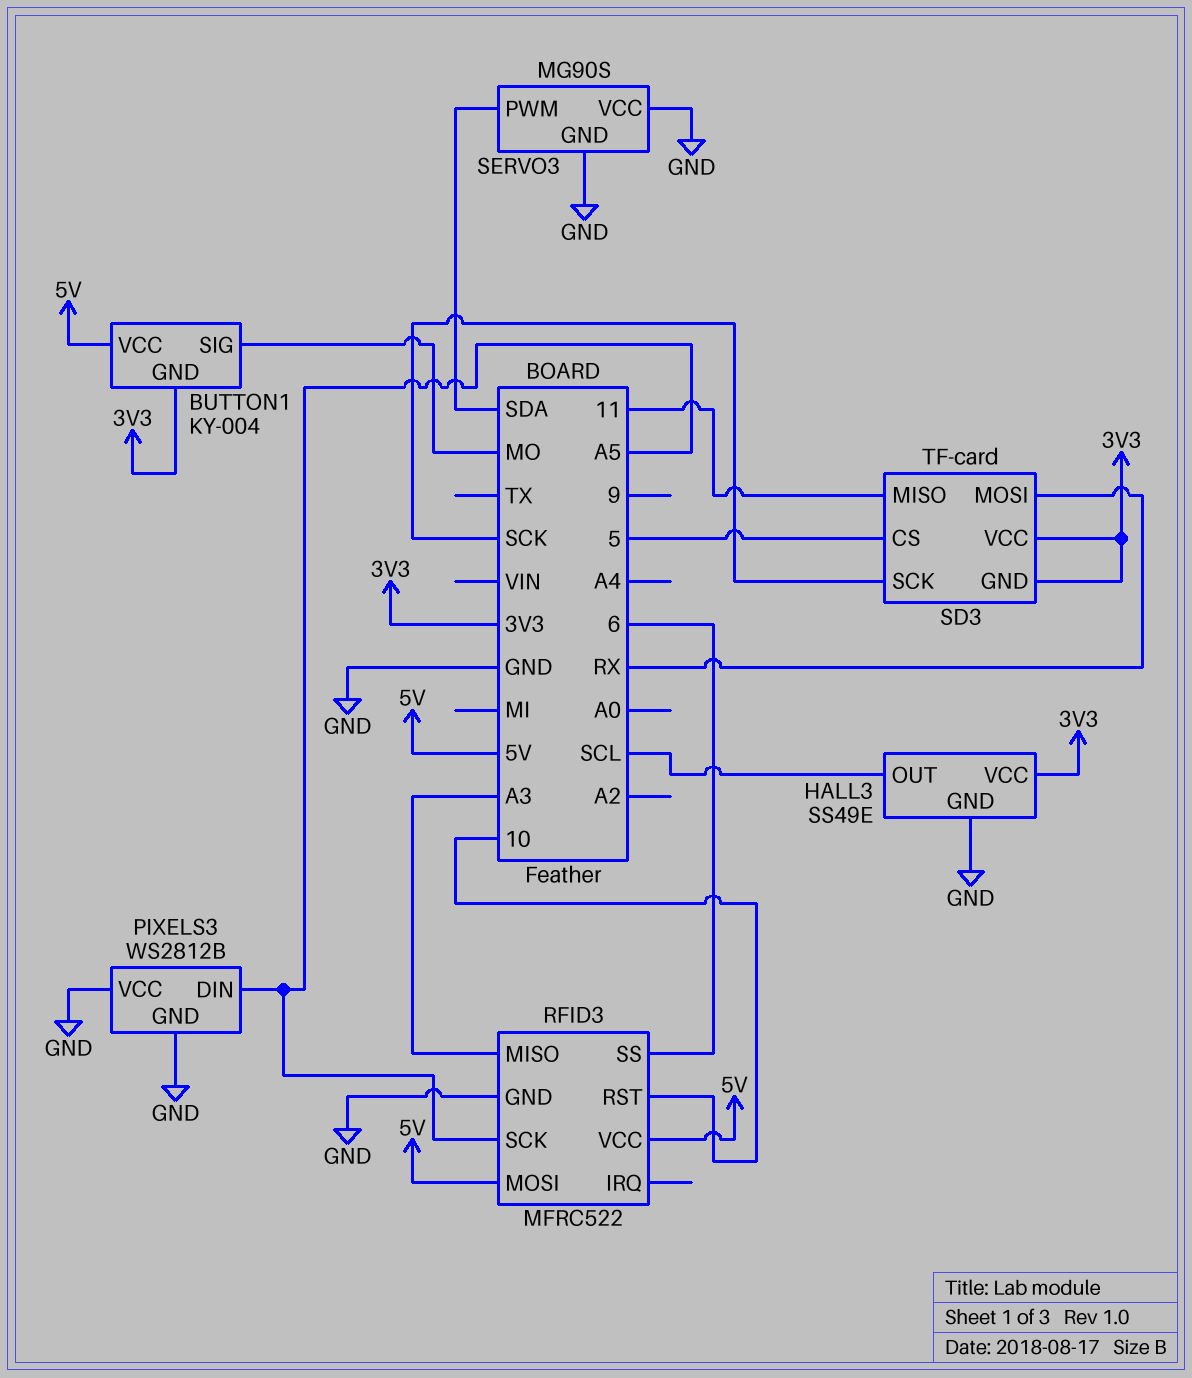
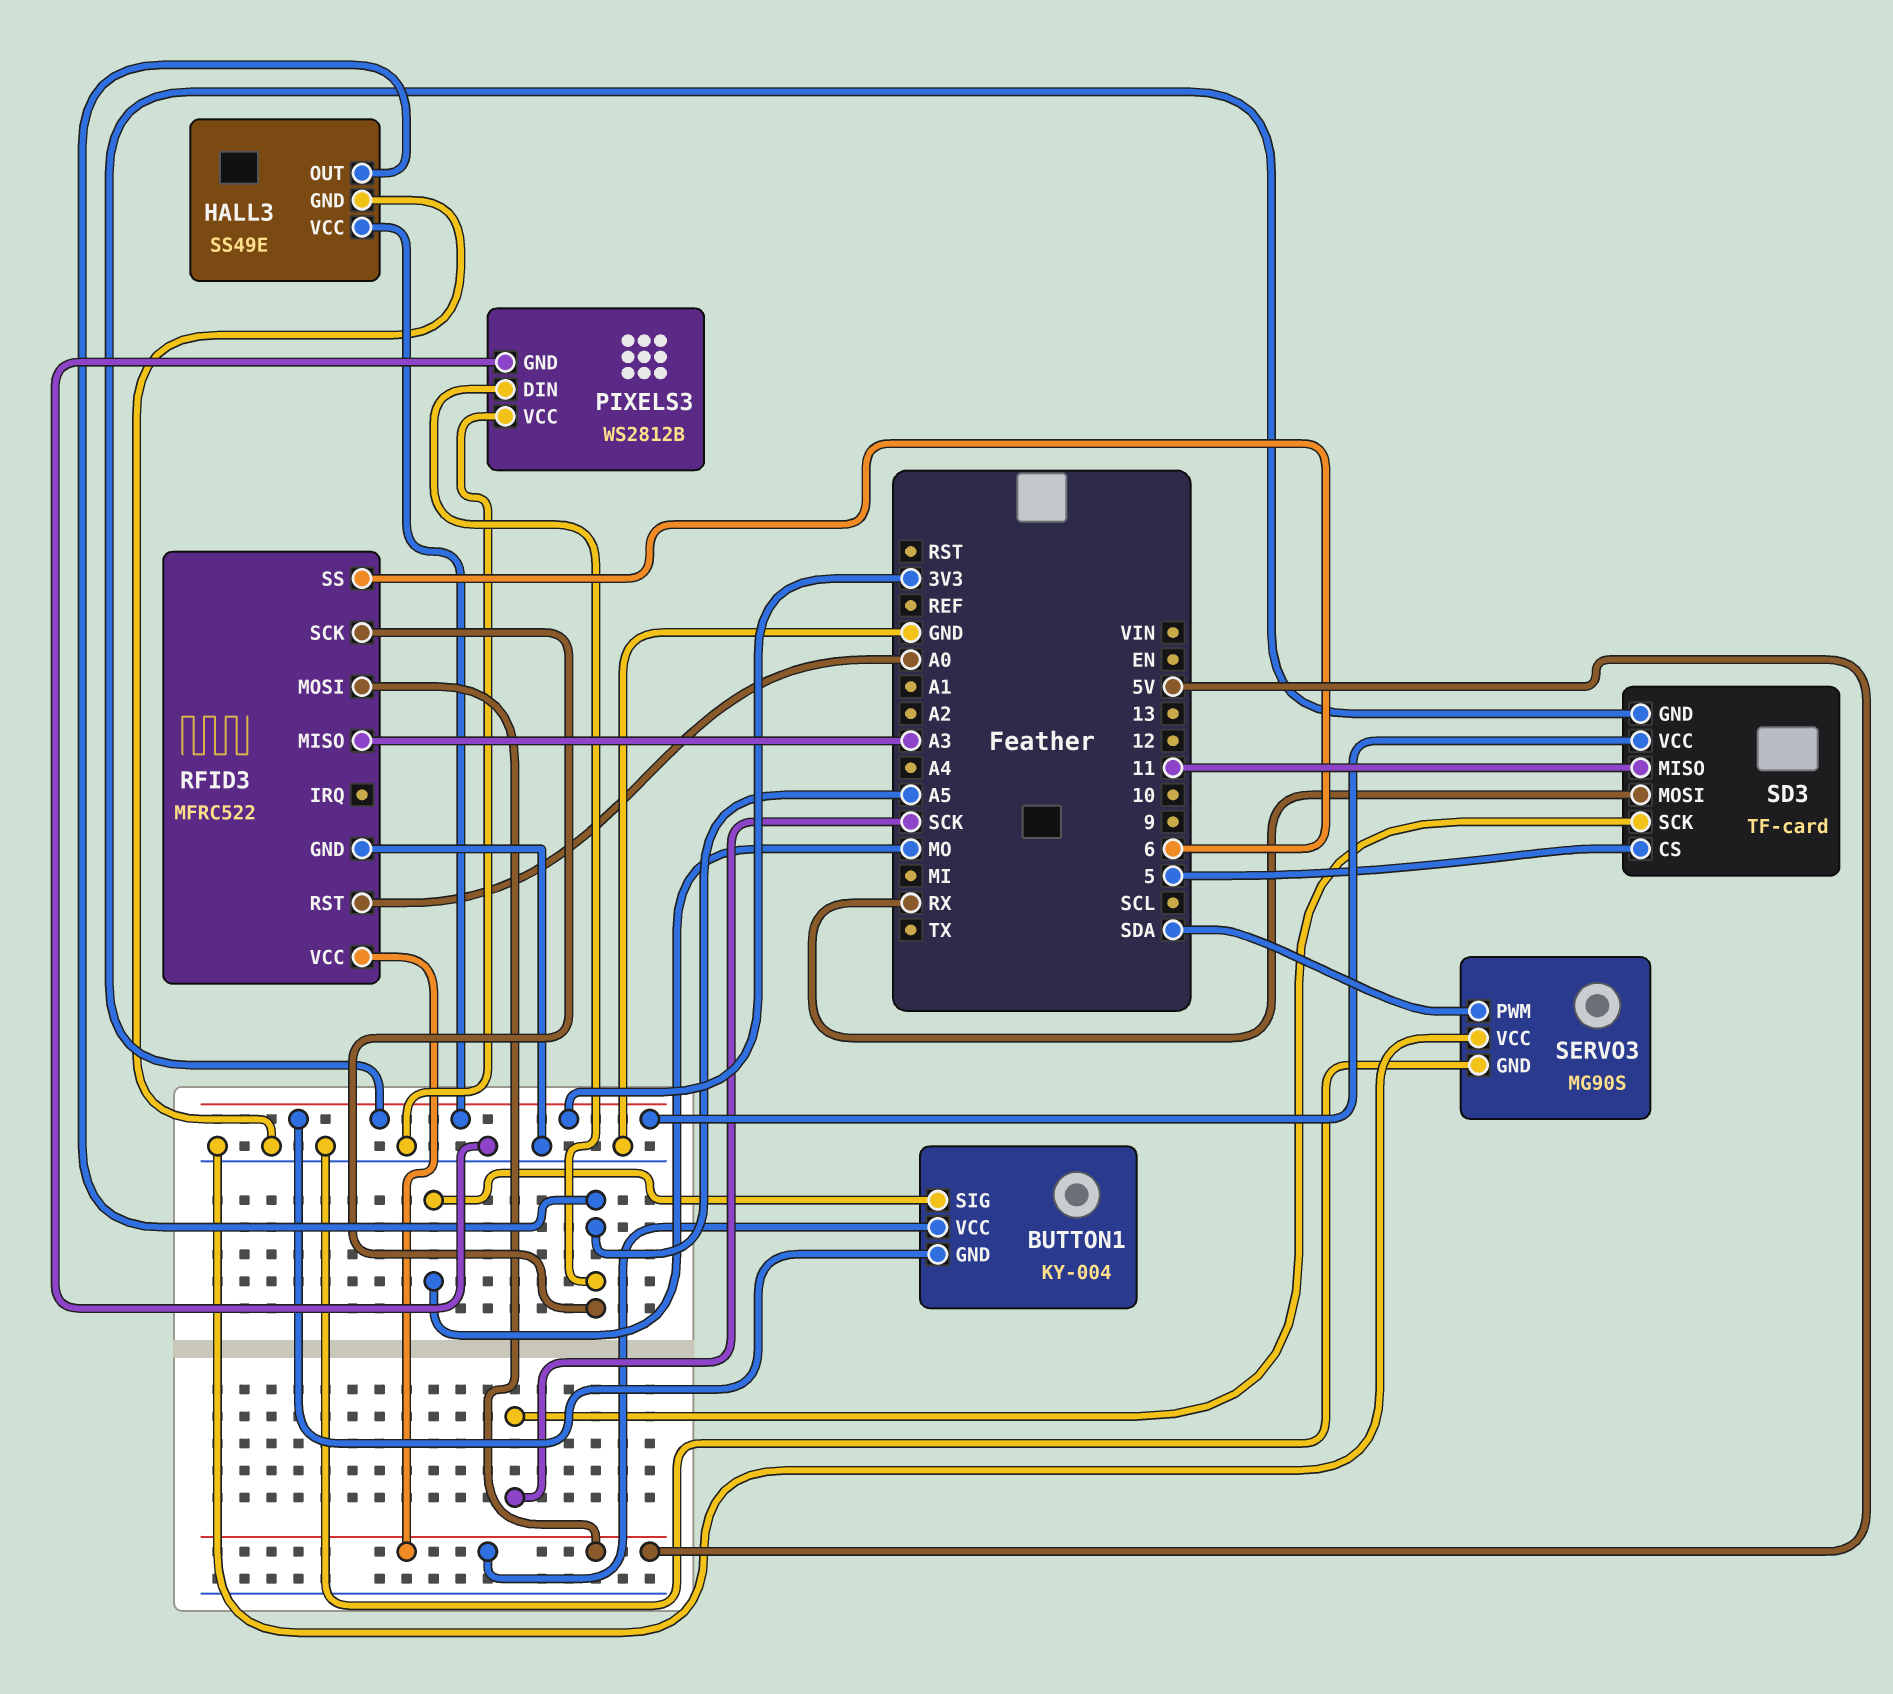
HALL3 pin OUT: SCL -> A5
RFID3 pin RST: 10 -> A0

